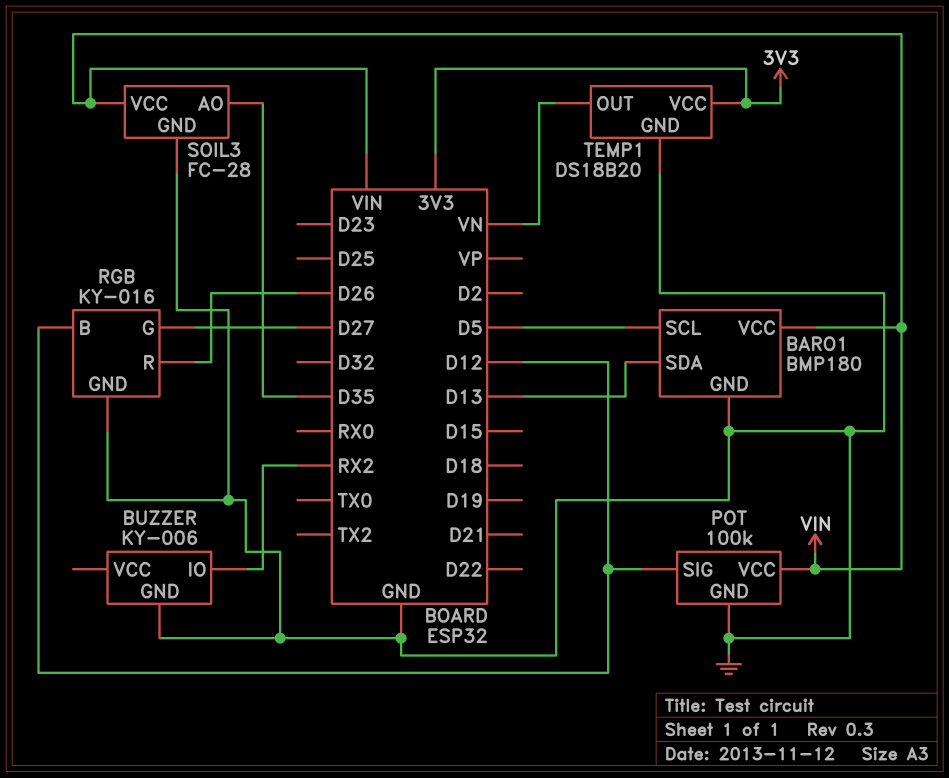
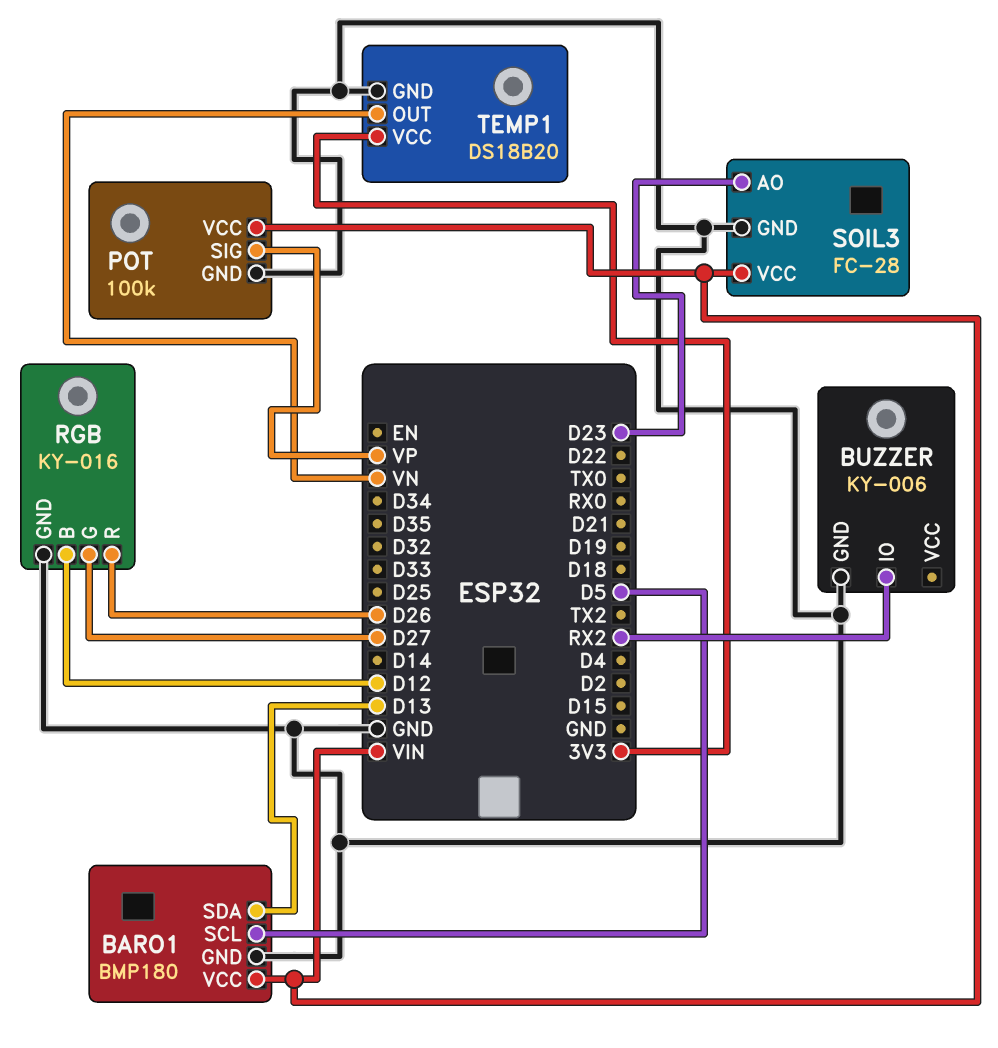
POT pin SIG: D12 -> VP
SOIL3 pin AO: D35 -> D23

